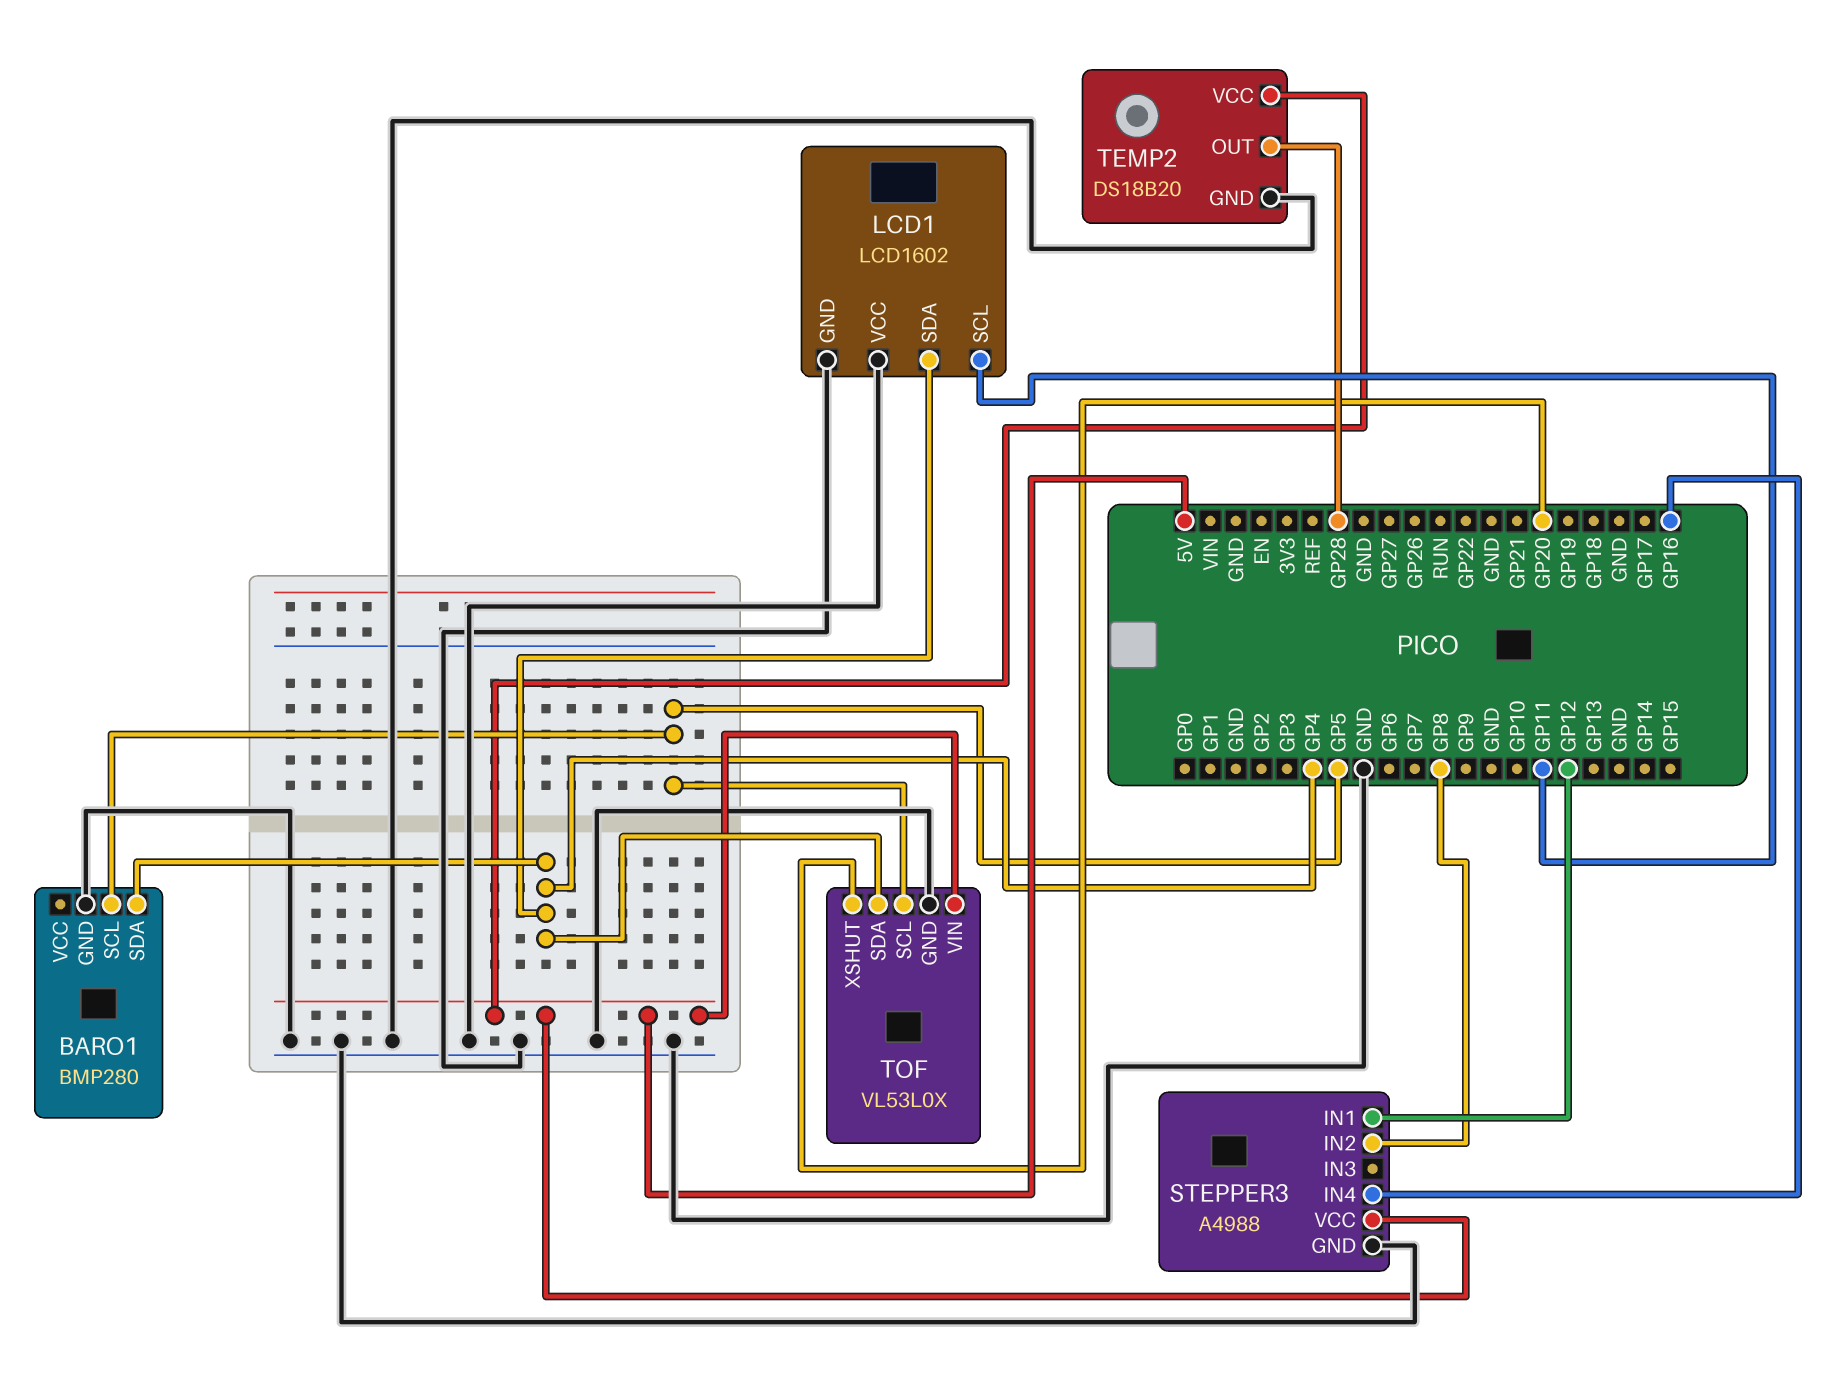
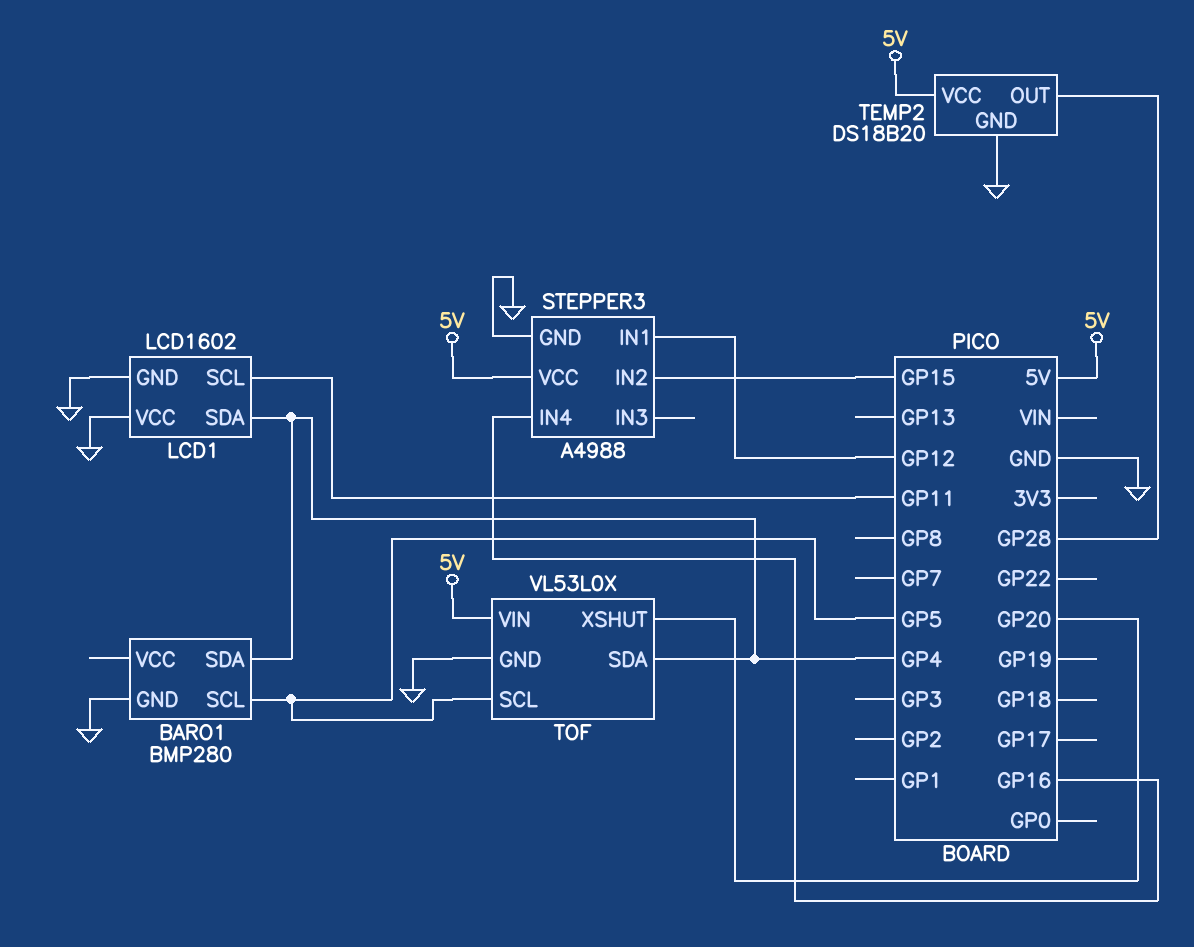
STEPPER3 pin IN2: GP8 -> GP15

